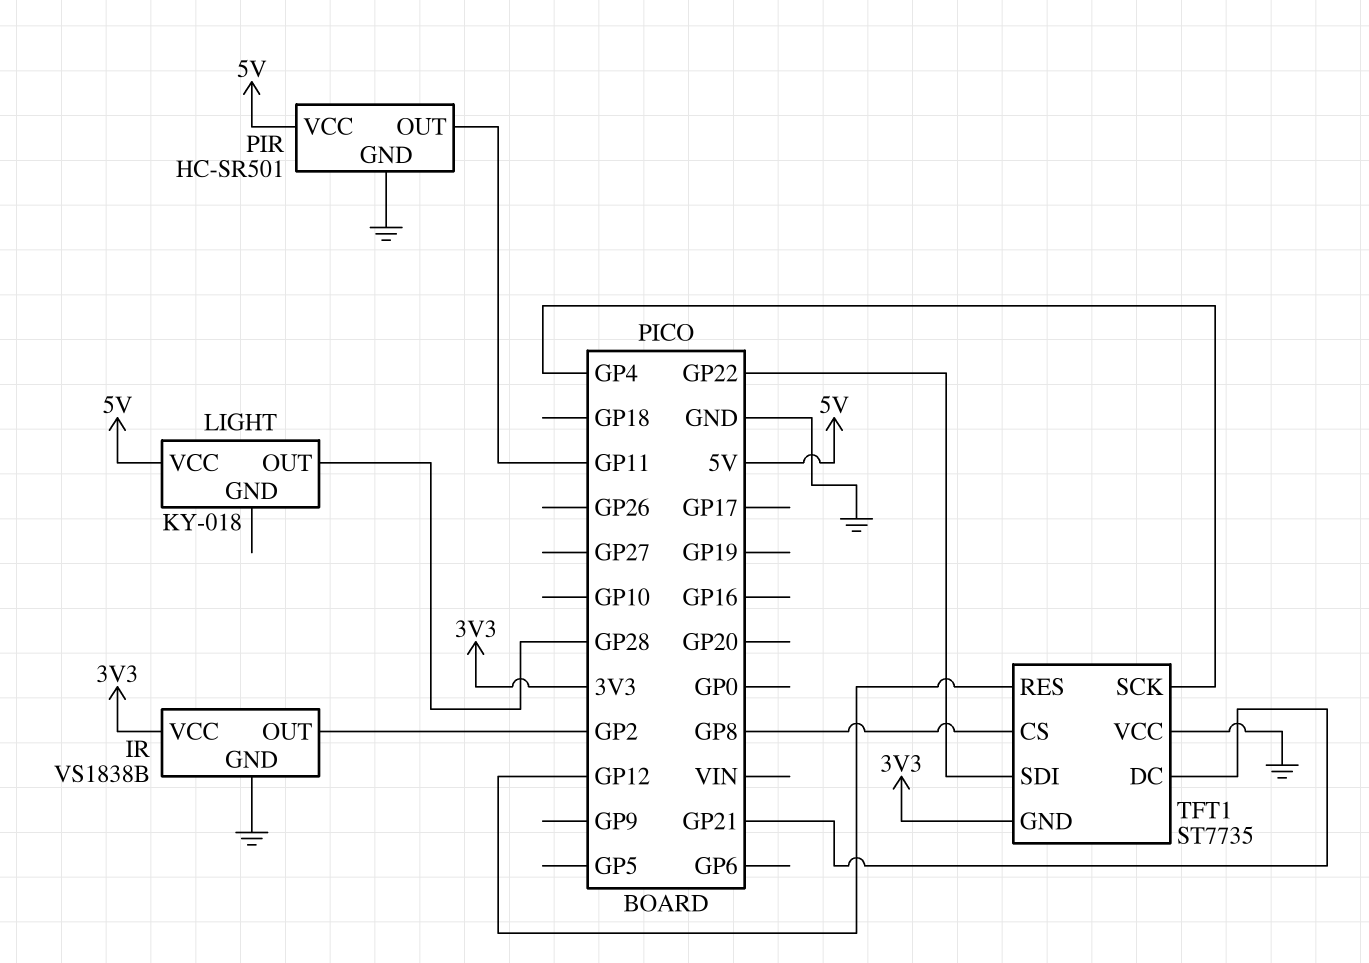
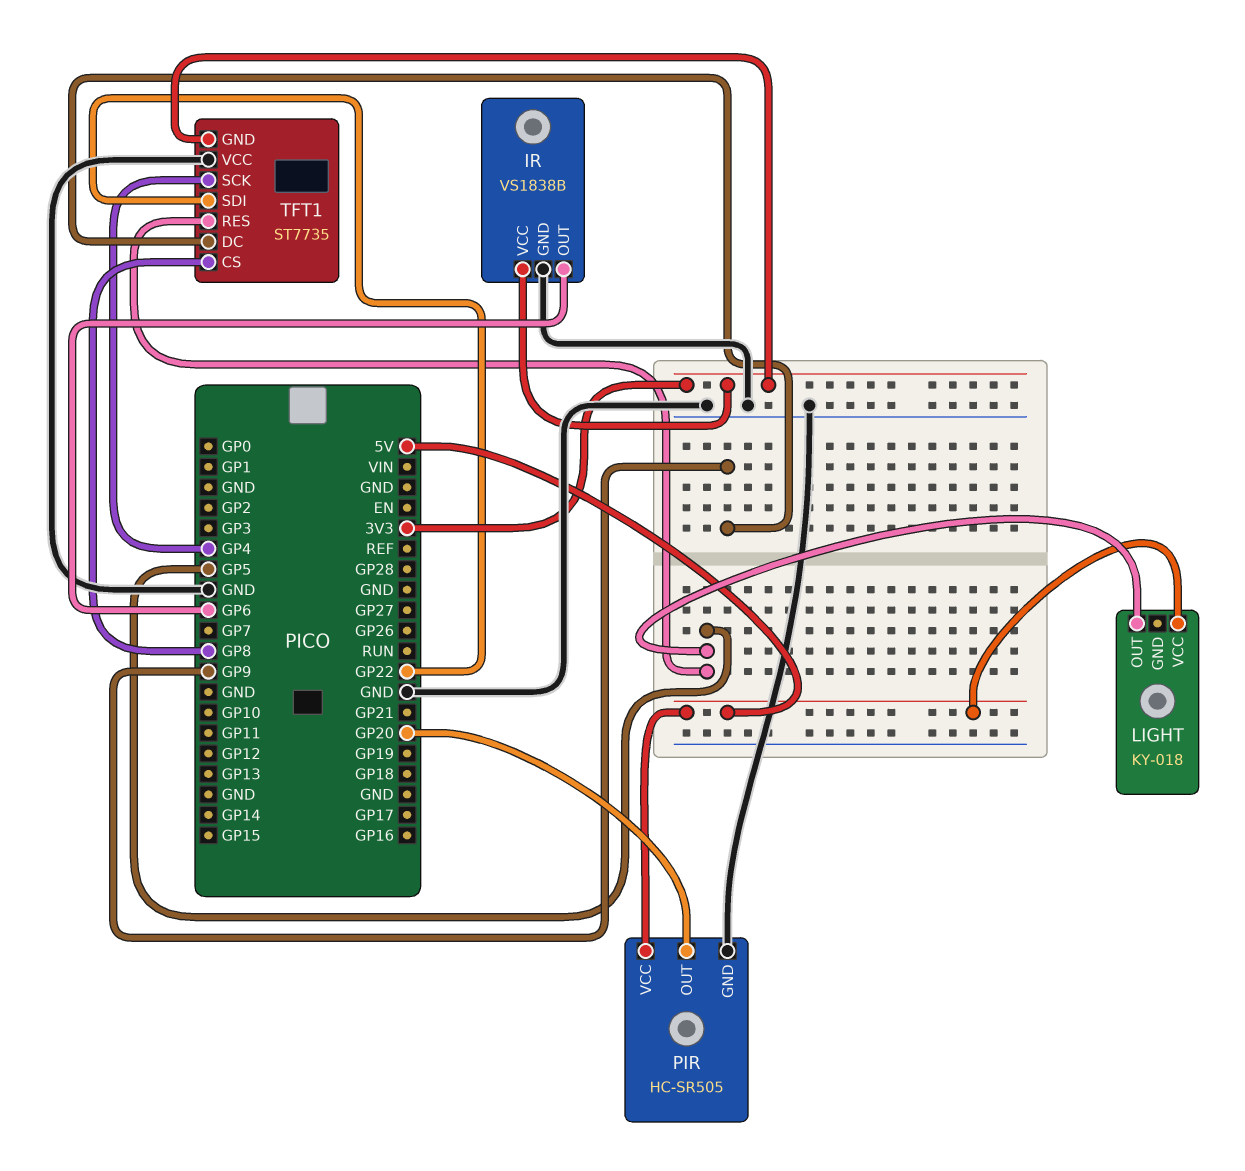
IR pin OUT: GP2 -> GP6
LIGHT pin OUT: GP28 -> GP5
PIR: HC-SR501 -> HC-SR505
PIR pin OUT: GP11 -> GP20
TFT1 pin DC: GP21 -> GP9
TFT1 pin RES: GP12 -> GP5

